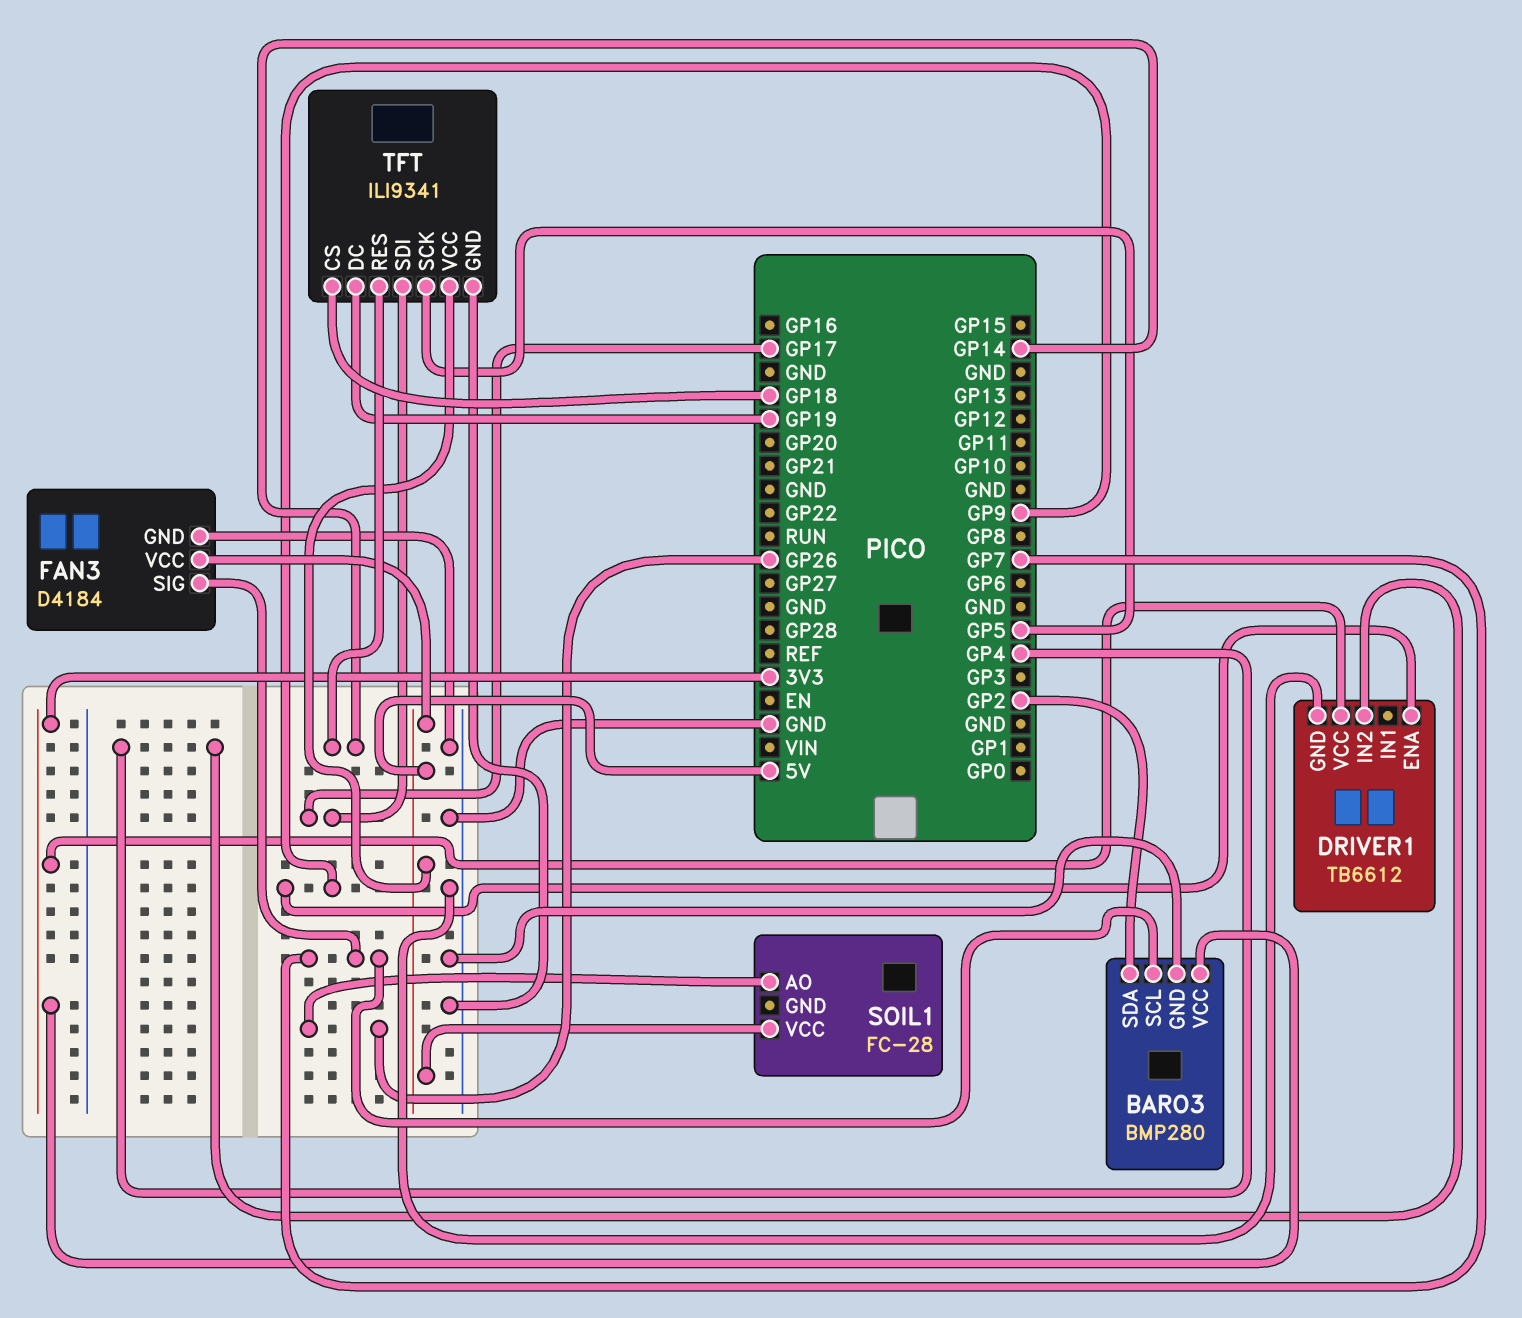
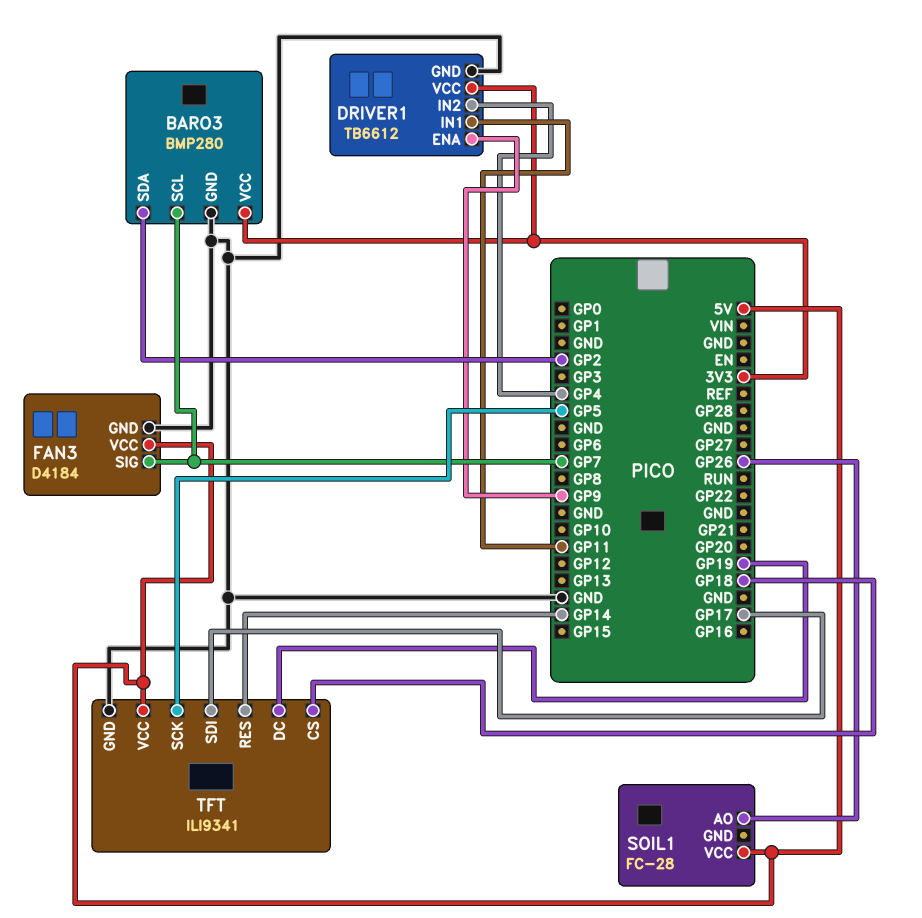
DRIVER1 pin IN1: none -> GP11

